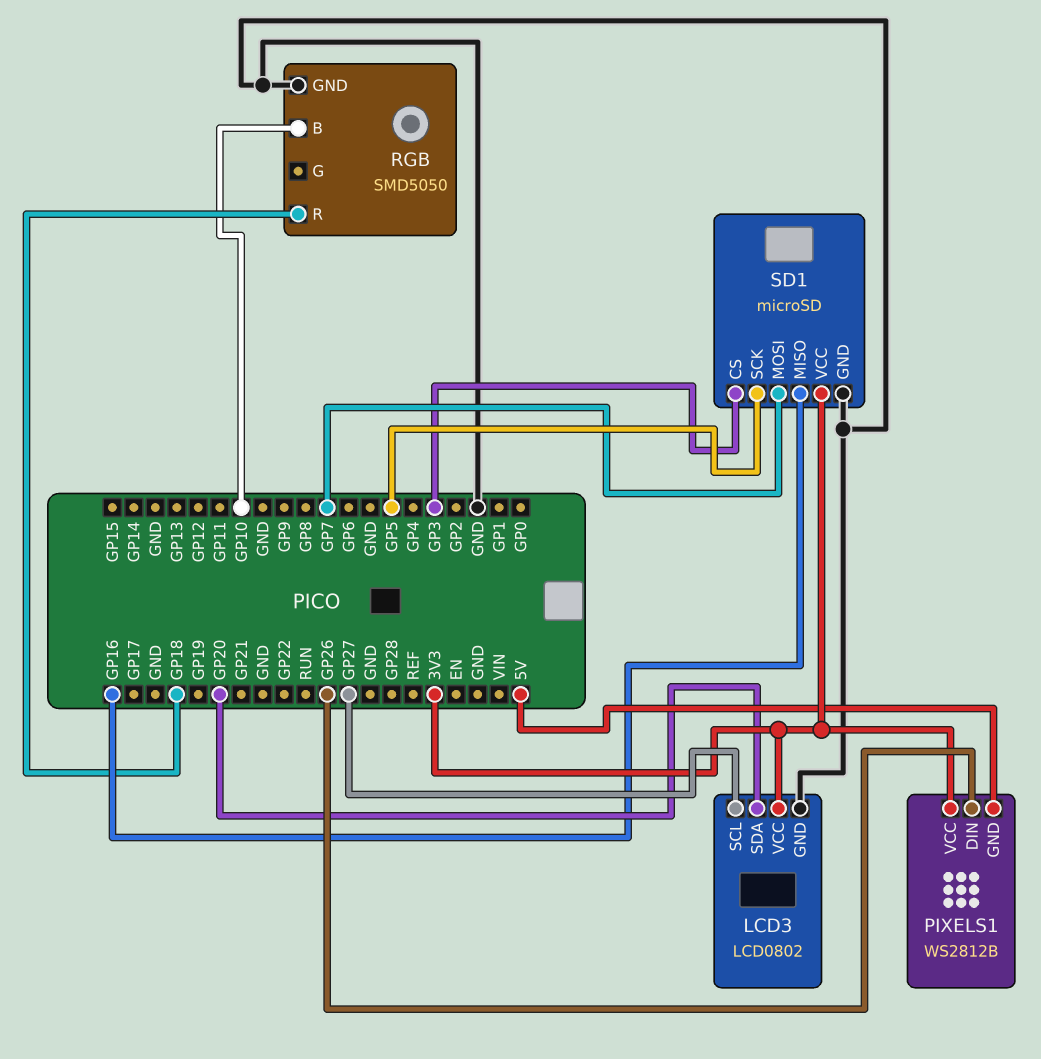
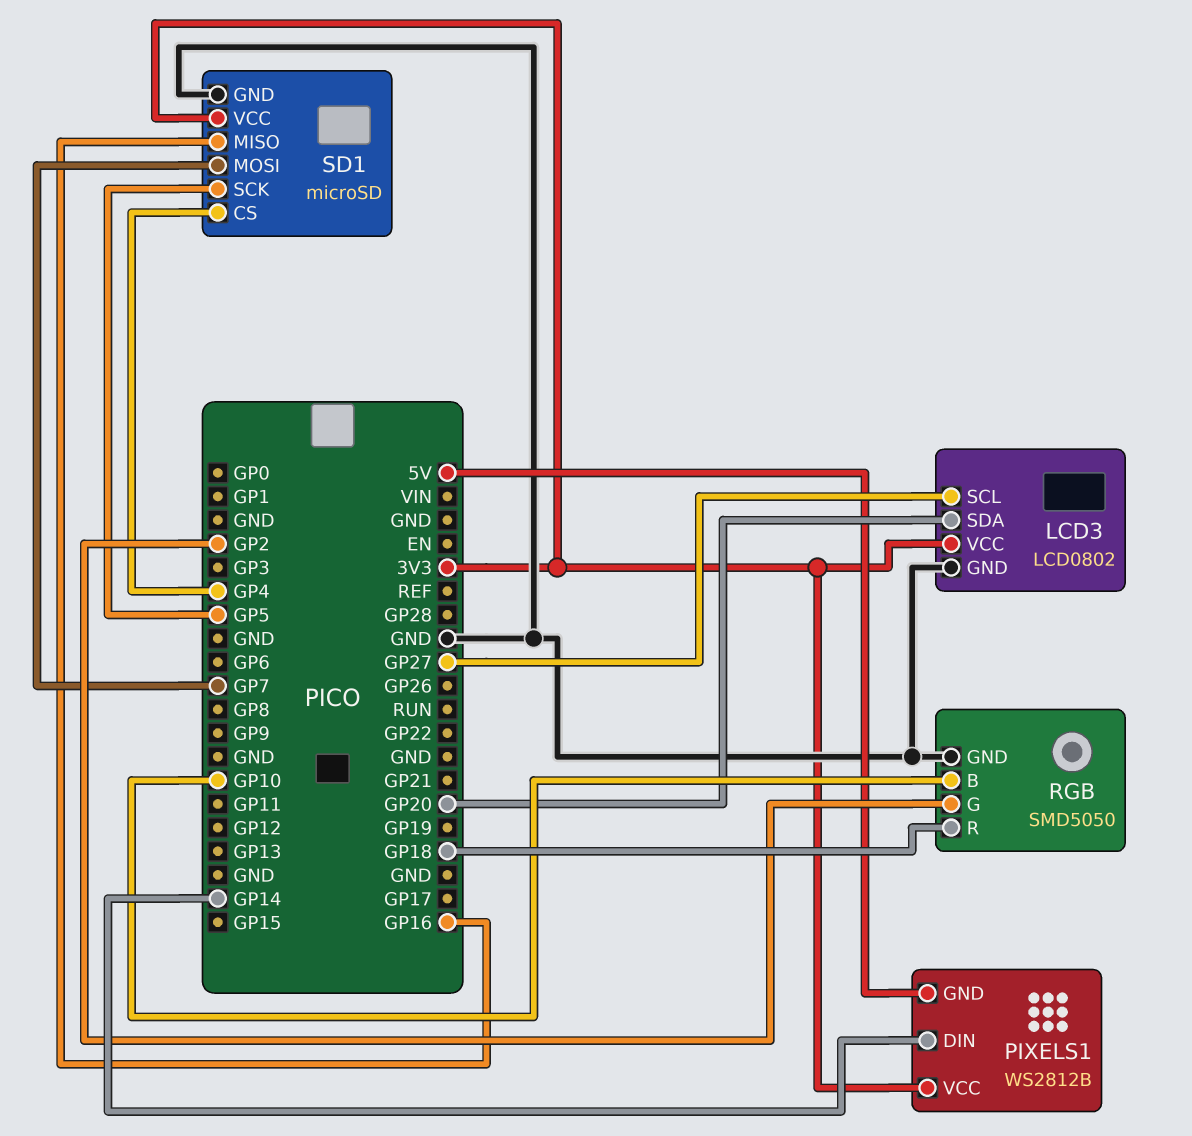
PIXELS1 pin DIN: GP26 -> GP14
RGB pin G: none -> GP2
SD1 pin CS: GP3 -> GP4

